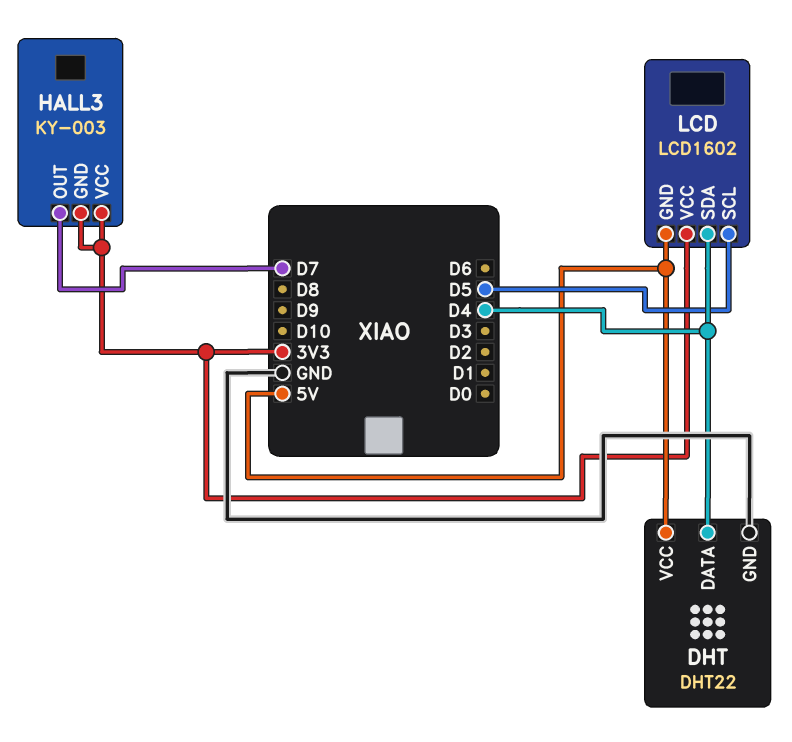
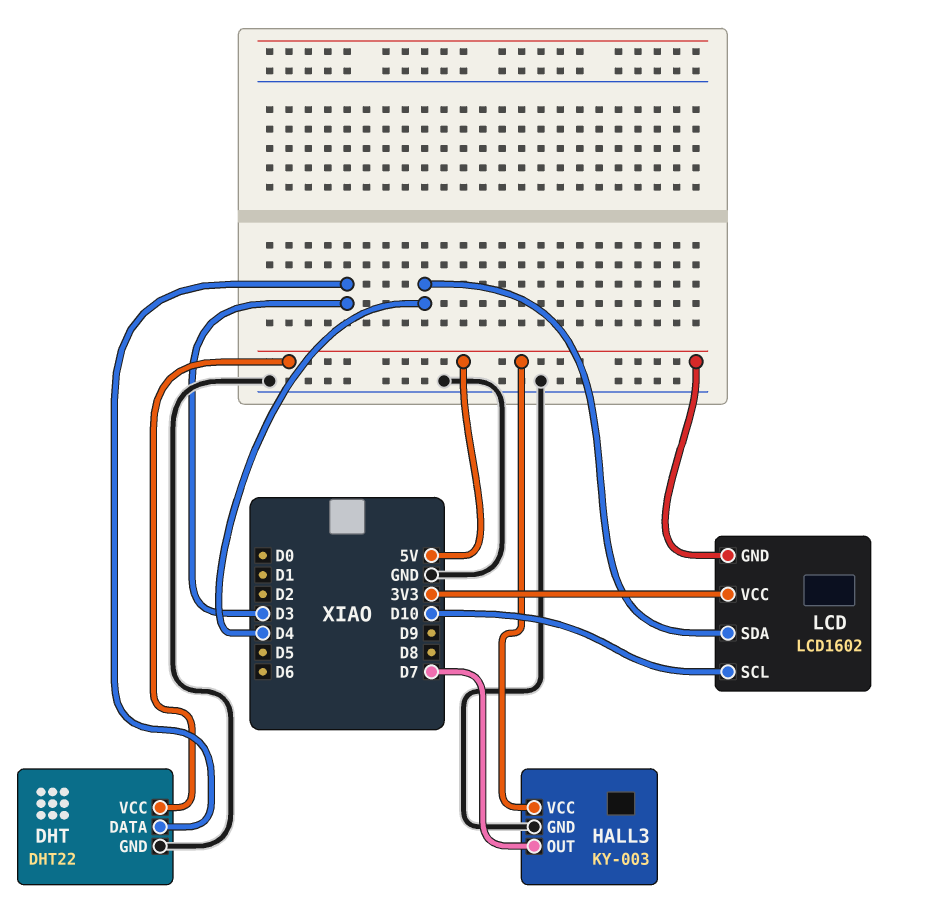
DHT pin DATA: D4 -> D3
HALL3 pin GND: 3V3 -> GND
HALL3 pin VCC: 3V3 -> 5V
LCD pin SCL: D5 -> D10

